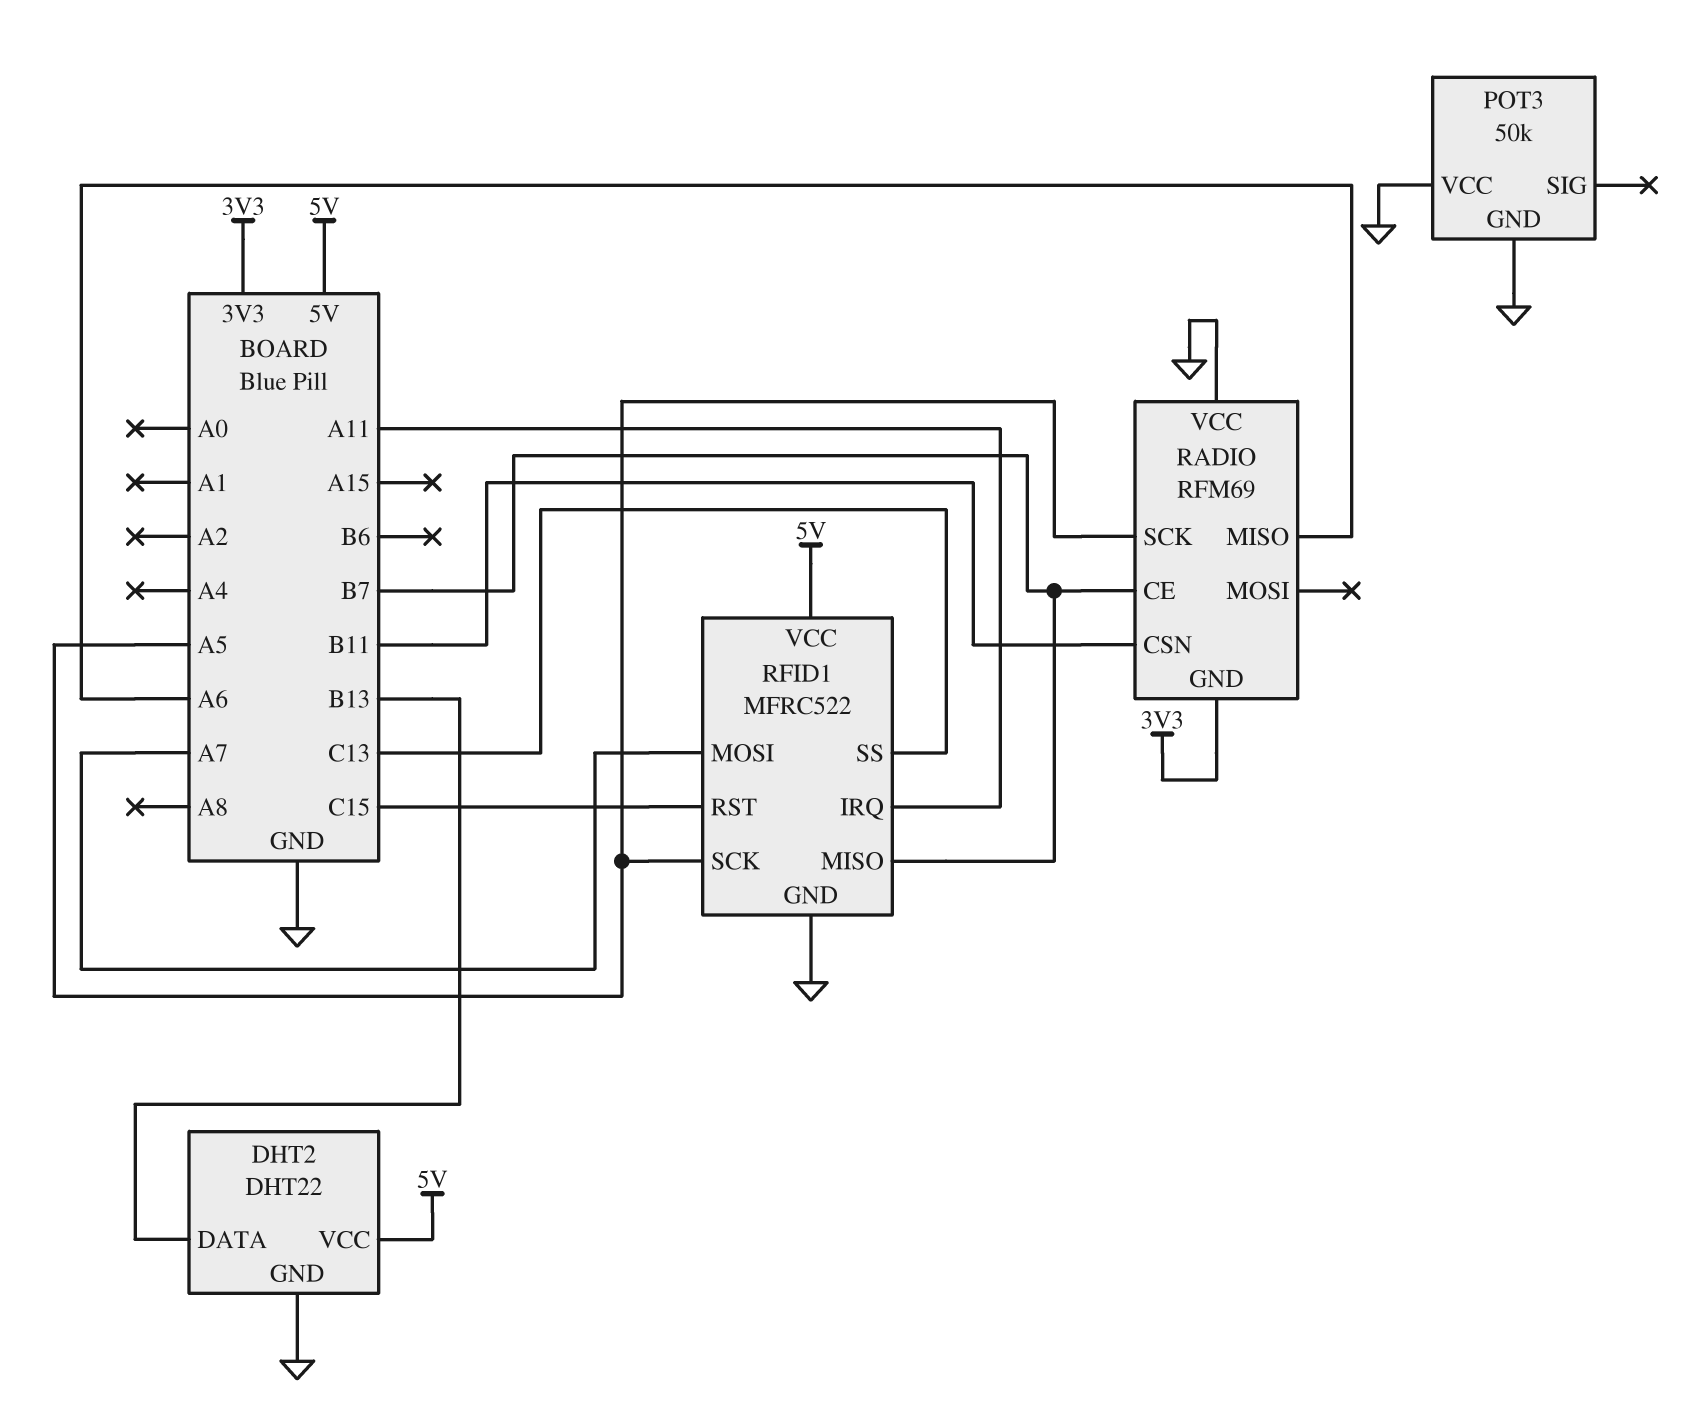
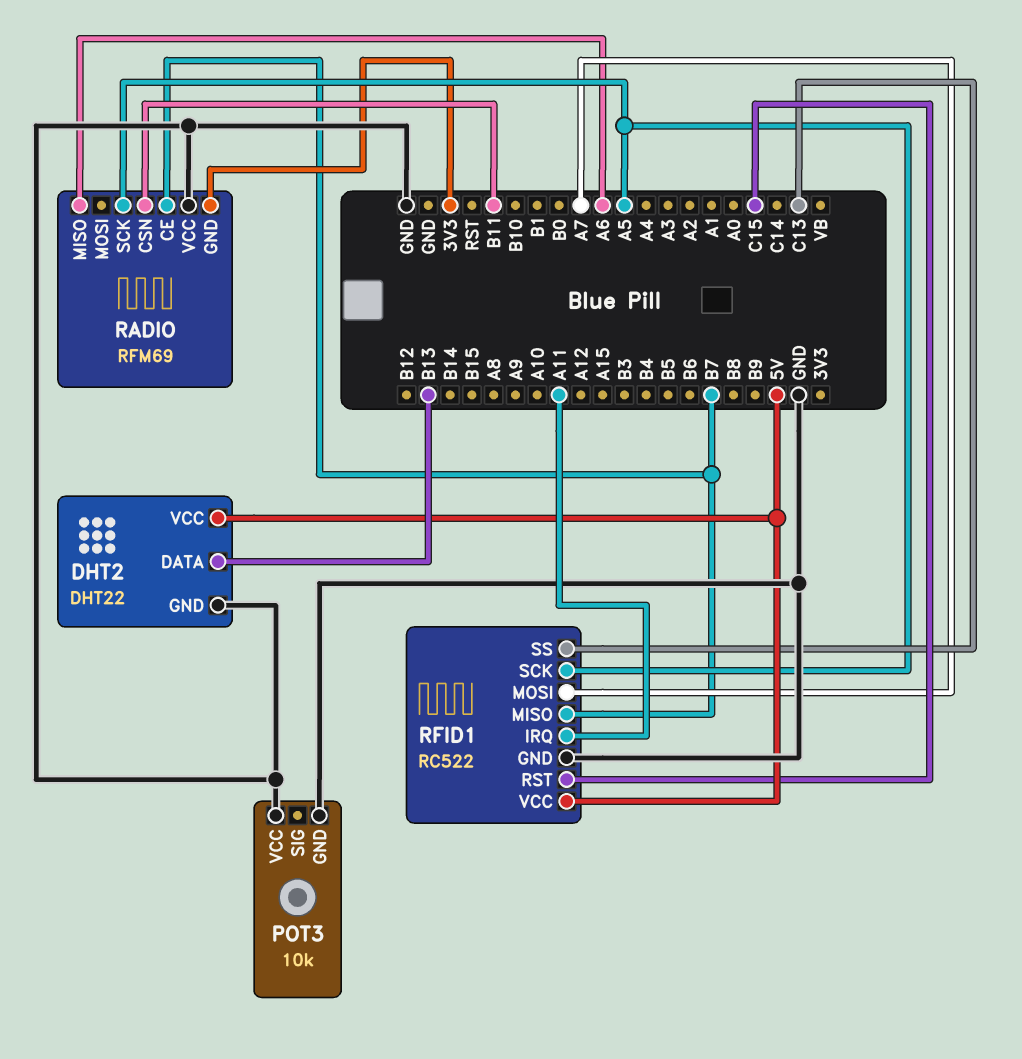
POT3: 50k -> 10k
RFID1: MFRC522 -> RC522

